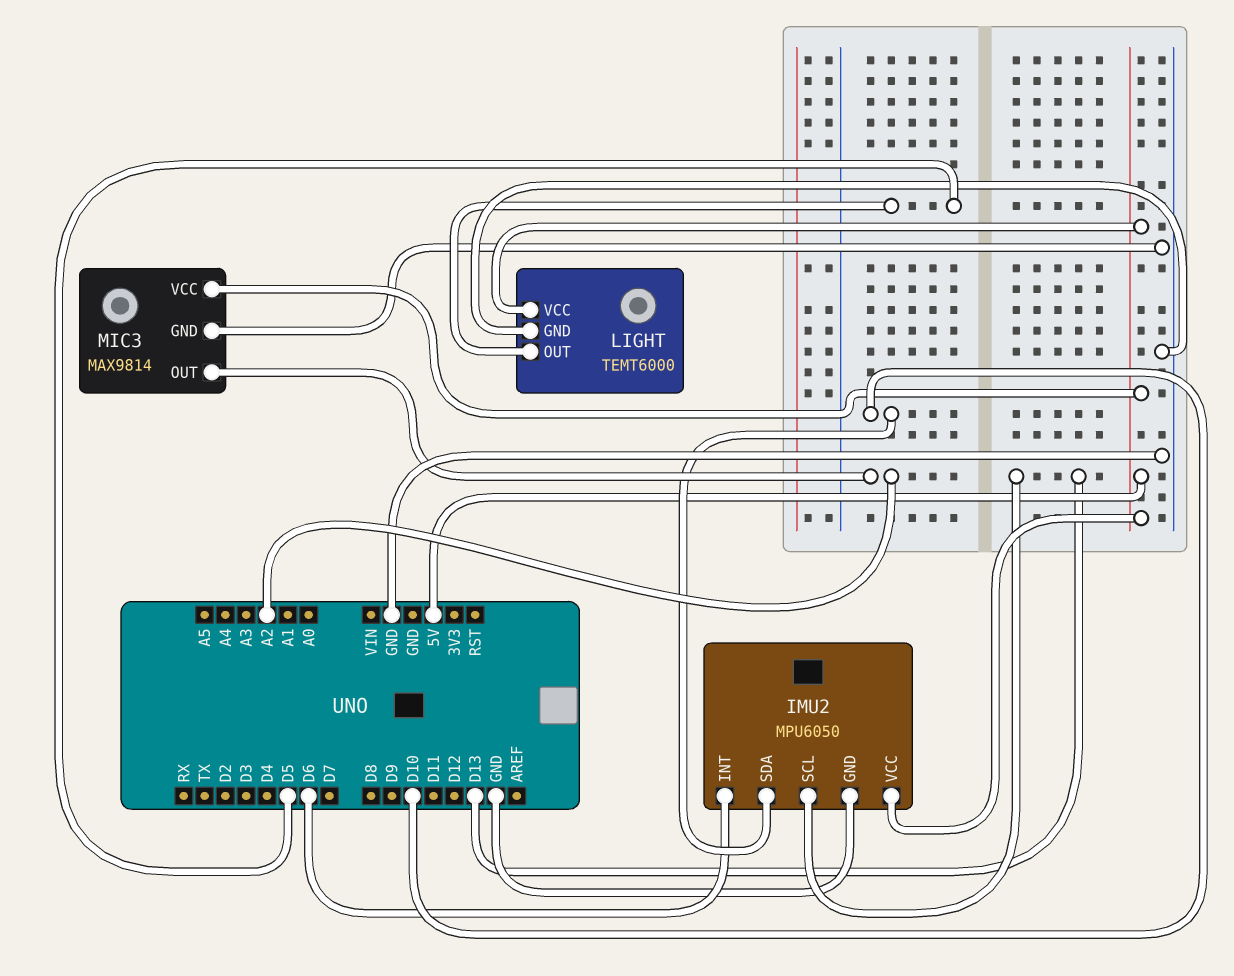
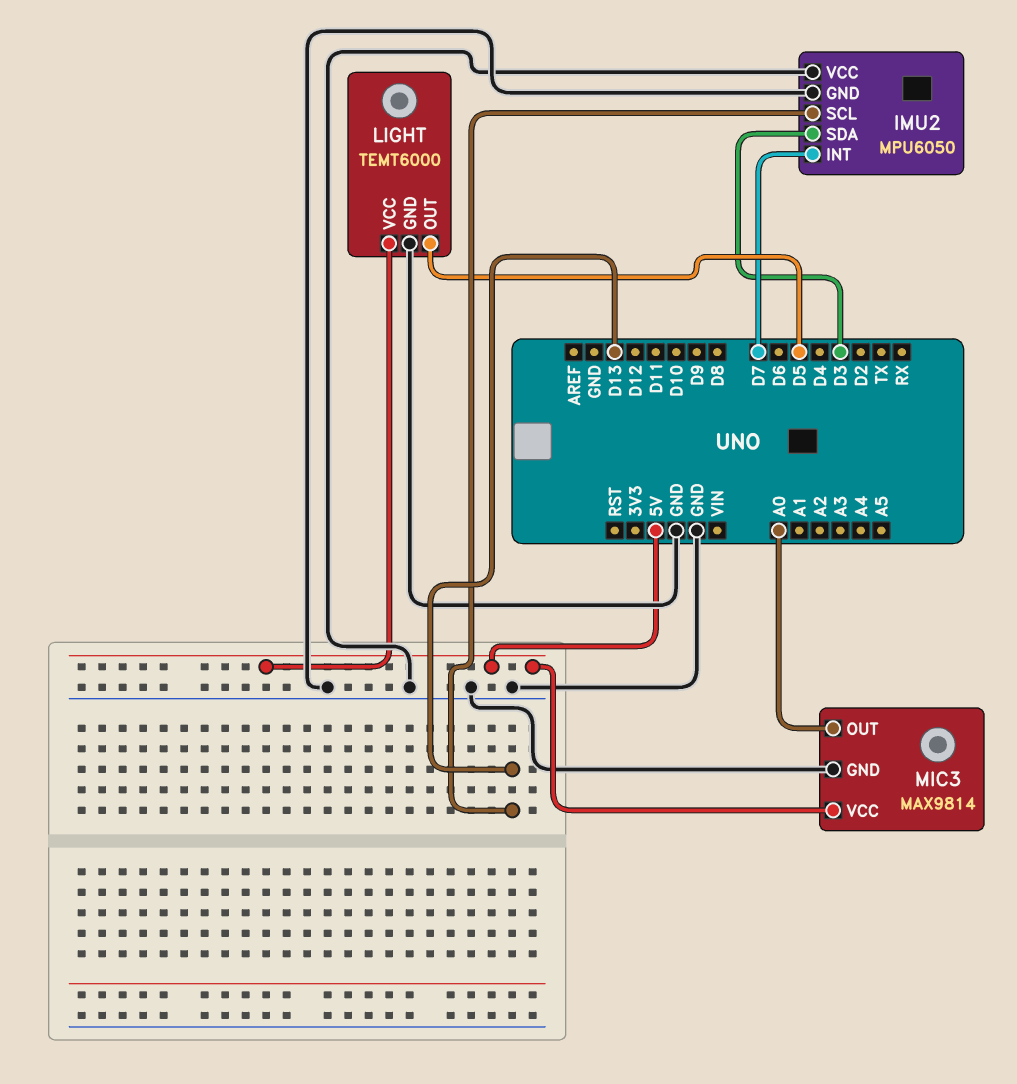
IMU2 pin INT: D6 -> D7
IMU2 pin SDA: D10 -> D3
IMU2 pin VCC: 5V -> GND
MIC3 pin OUT: A2 -> A0

